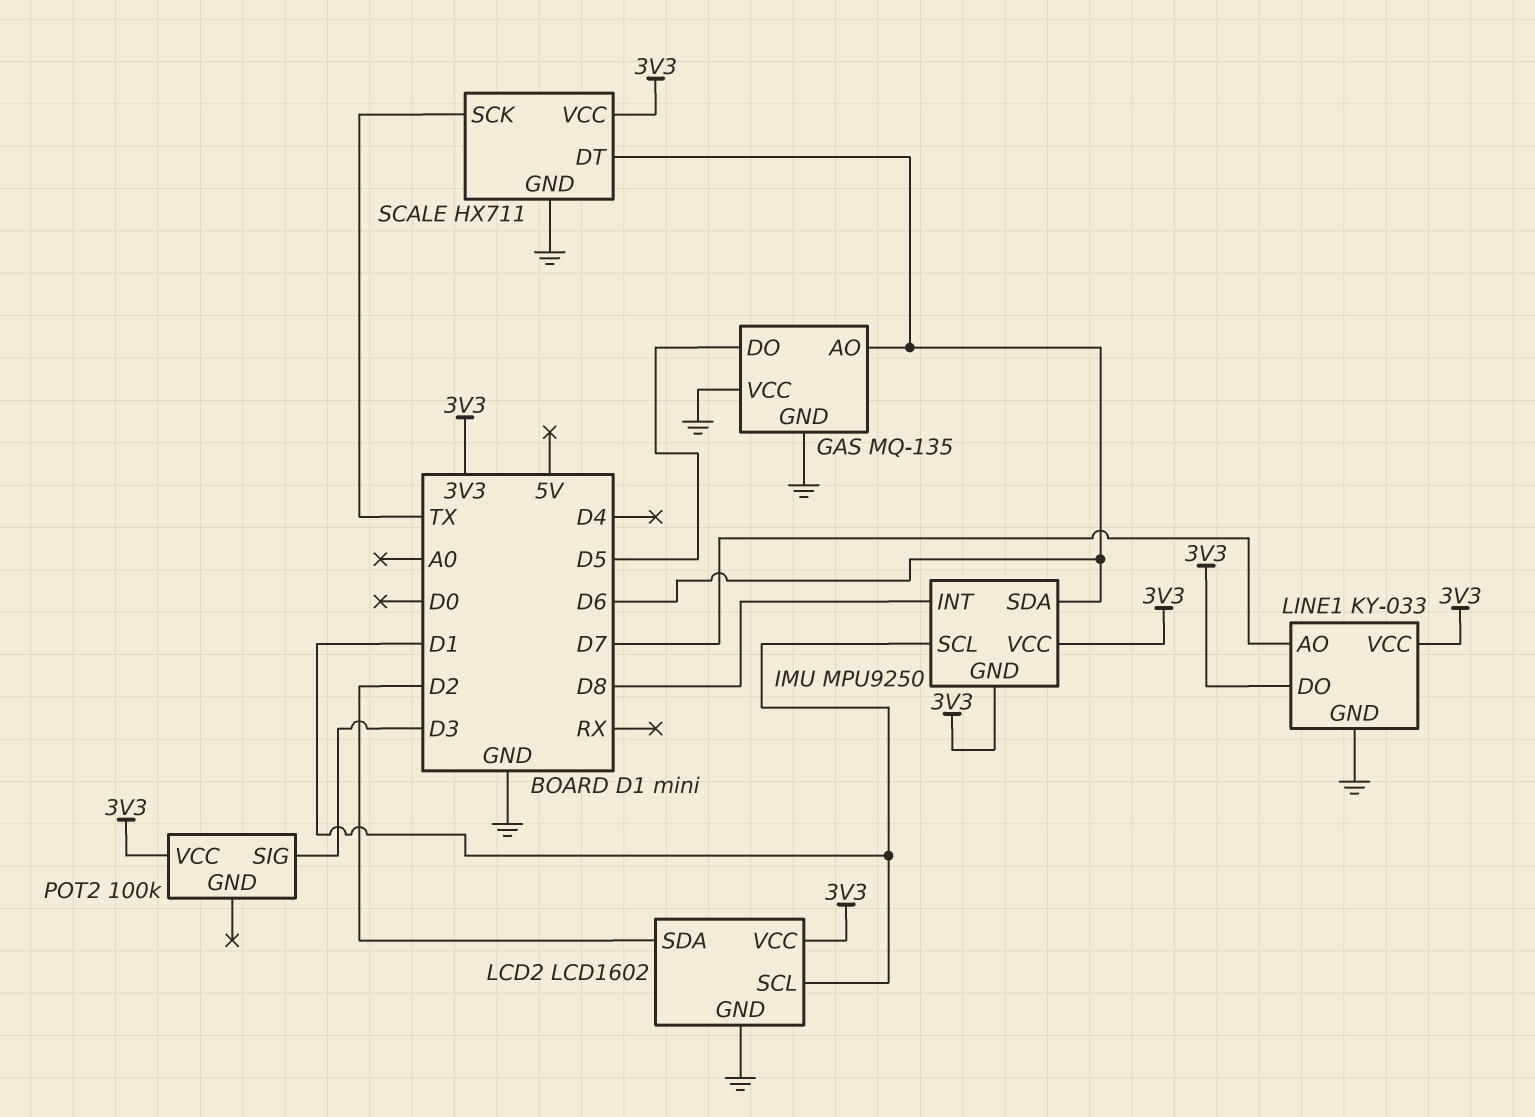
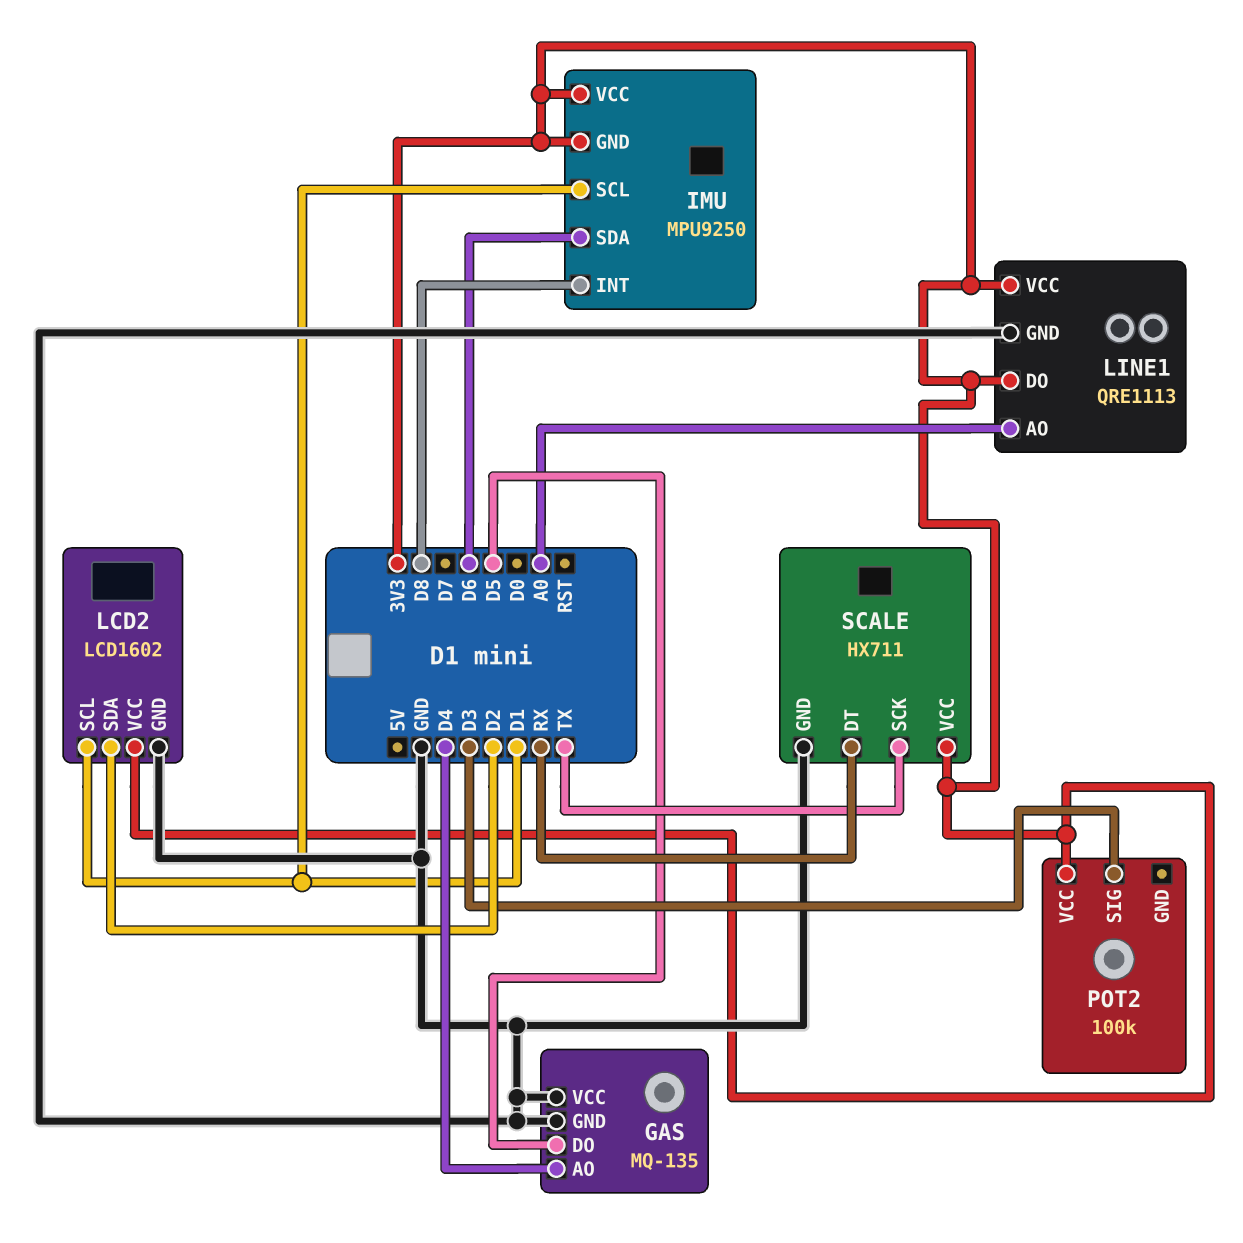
GAS pin AO: D6 -> D4
LINE1: KY-033 -> QRE1113
LINE1 pin AO: D7 -> A0
SCALE pin DT: D6 -> RX

